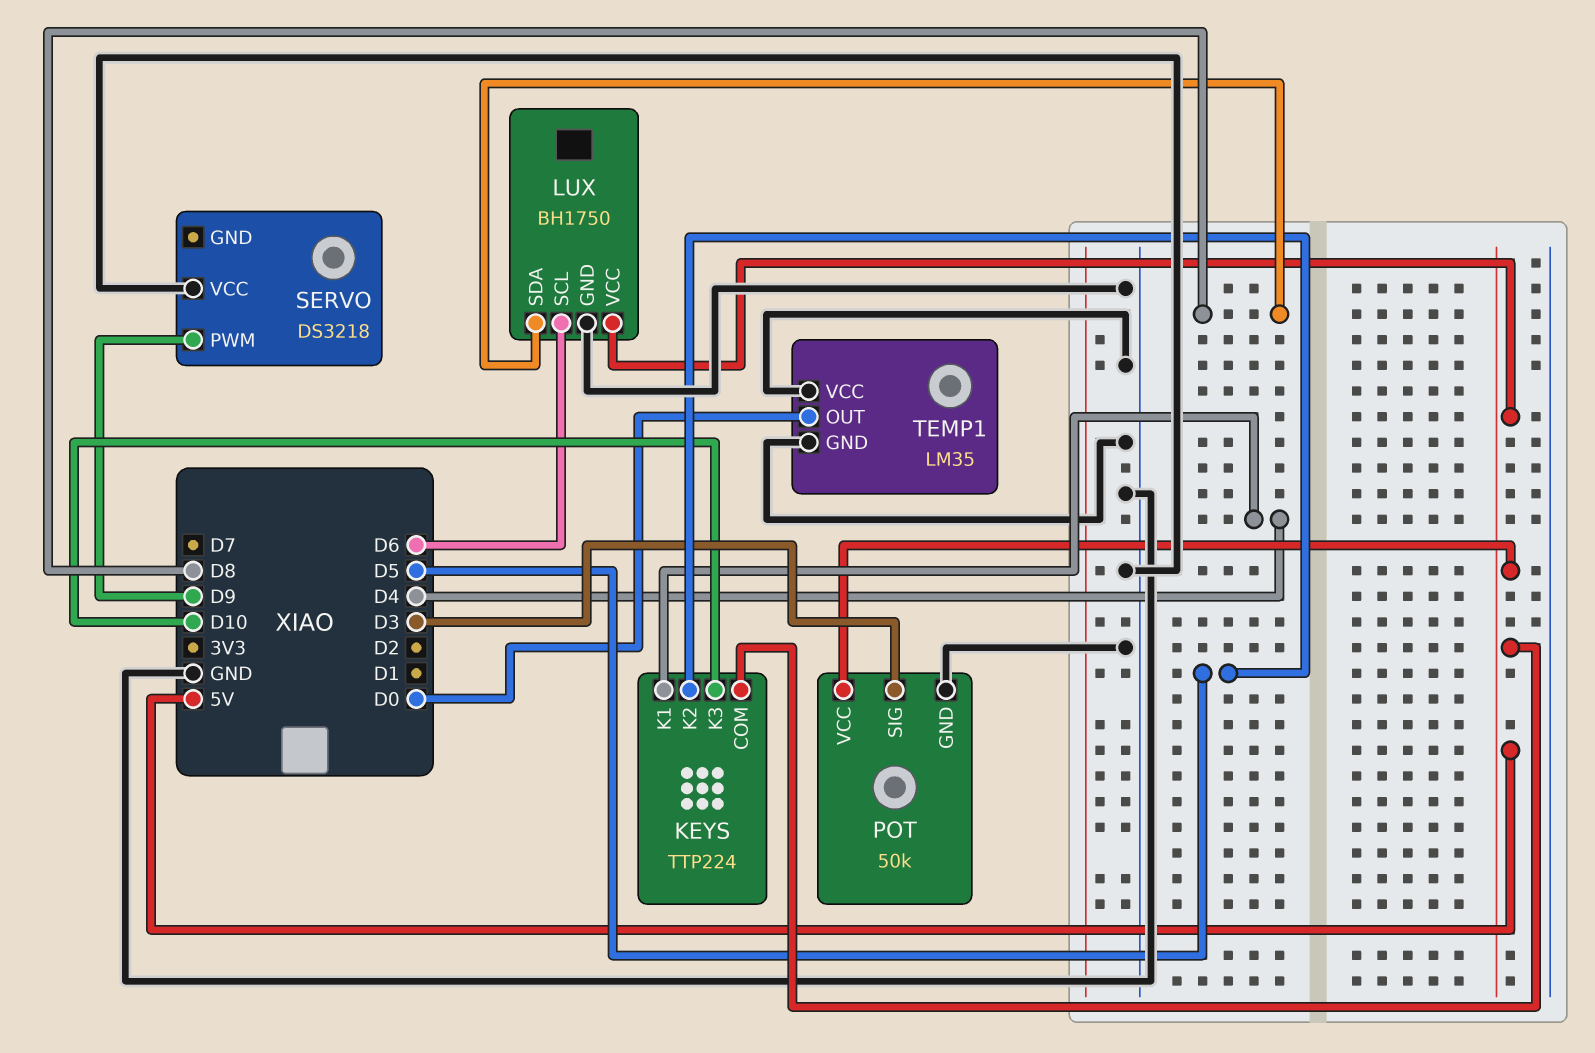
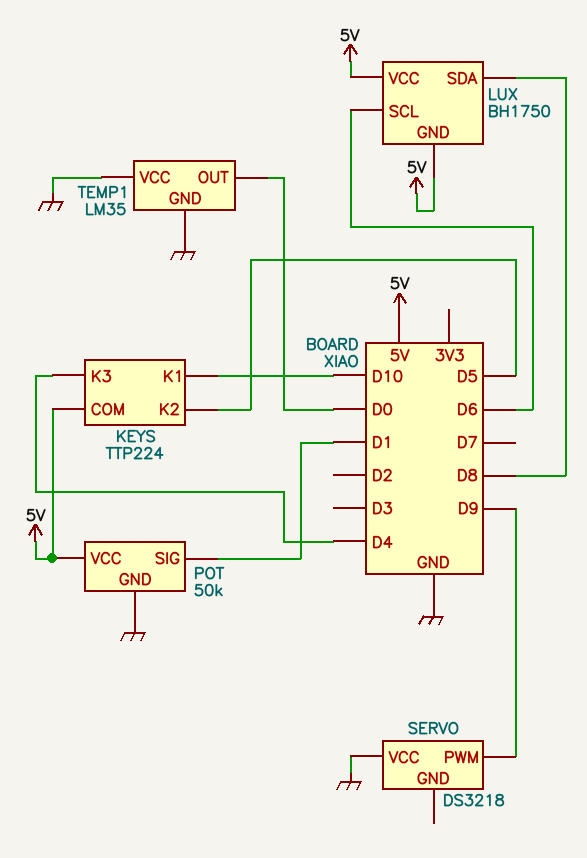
KEYS pin K1: D4 -> D10
KEYS pin K3: D10 -> D4
LUX pin GND: GND -> 5V
POT pin SIG: D3 -> D1

